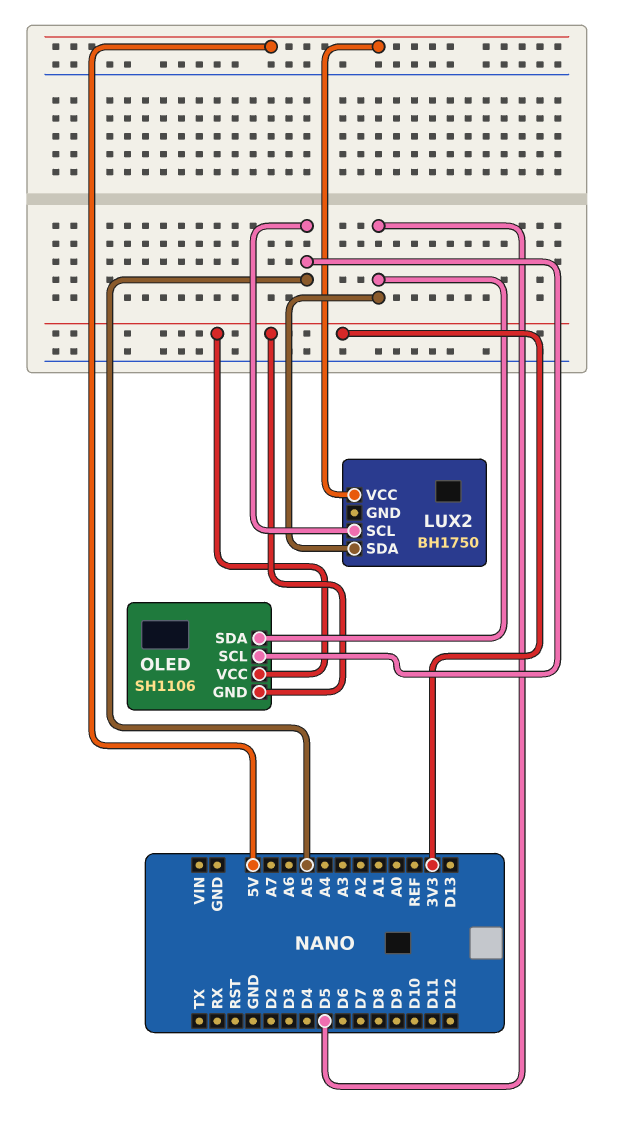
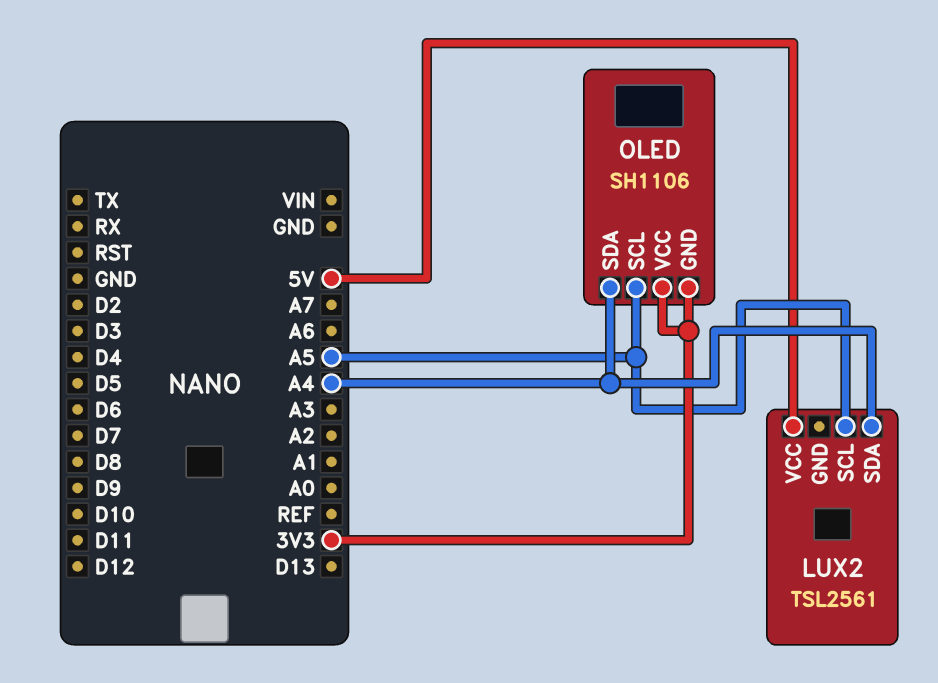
LUX2: BH1750 -> TSL2561
LUX2 pin SDA: D5 -> A4
OLED pin SDA: D5 -> A4

